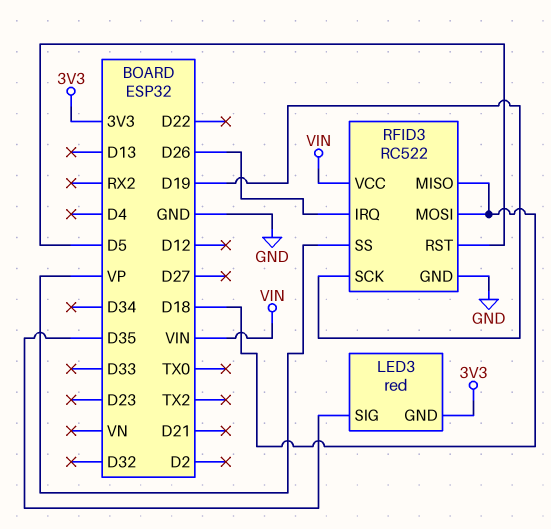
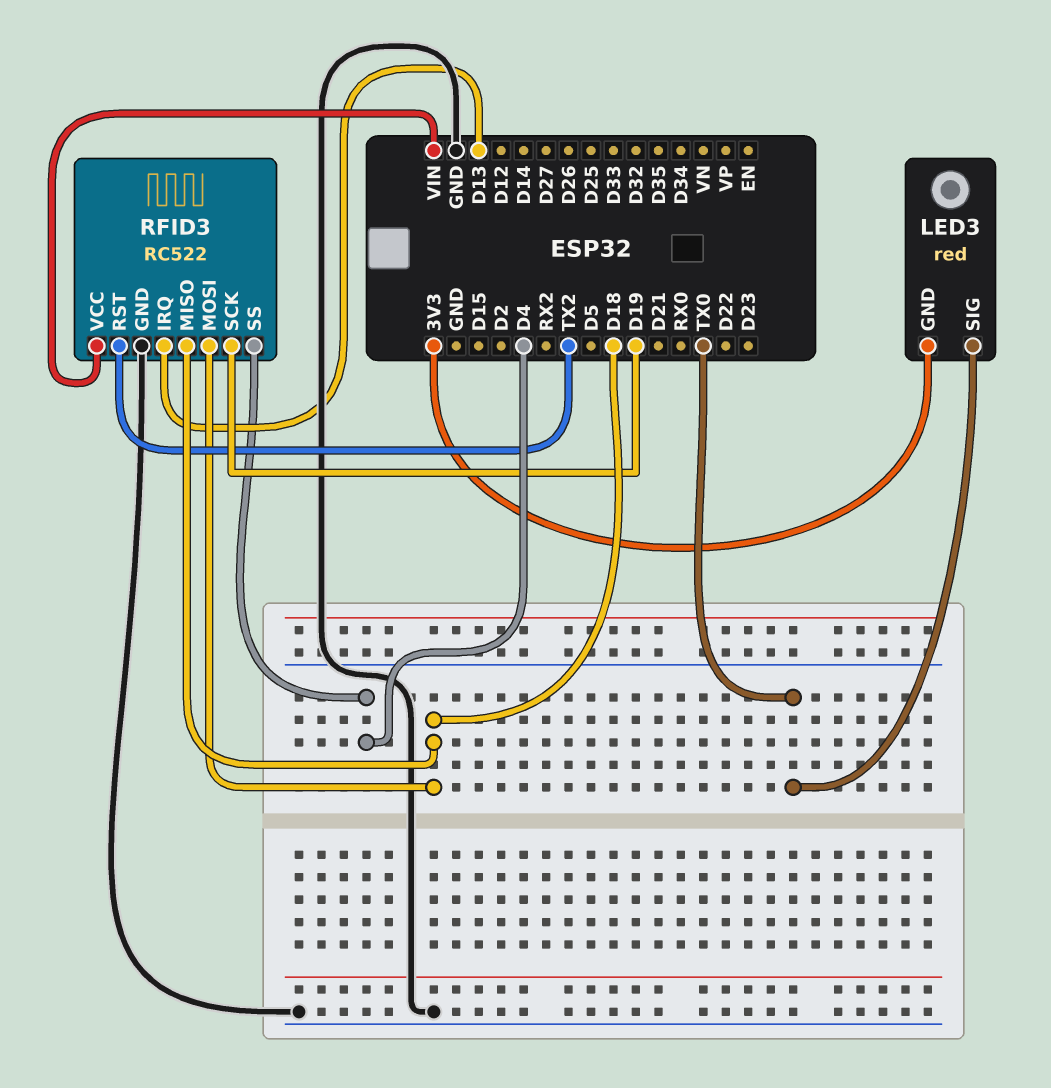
LED3 pin SIG: D35 -> TX0
RFID3 pin IRQ: D26 -> D13
RFID3 pin RST: D5 -> TX2
RFID3 pin SS: VP -> D4

